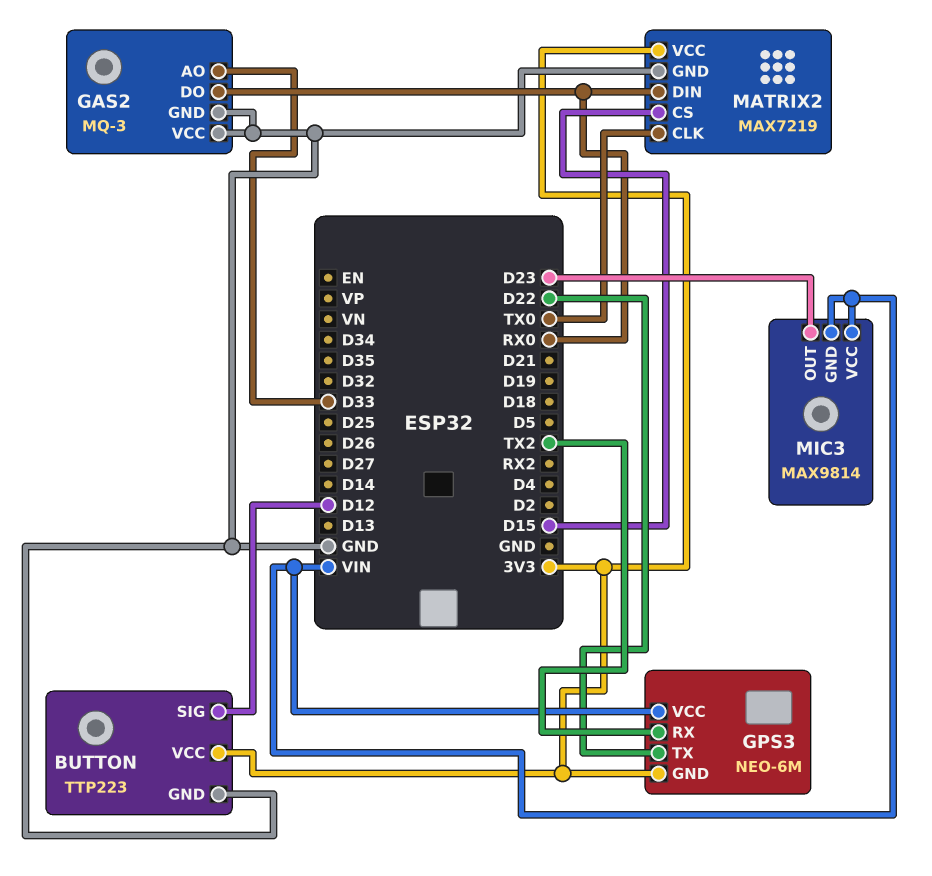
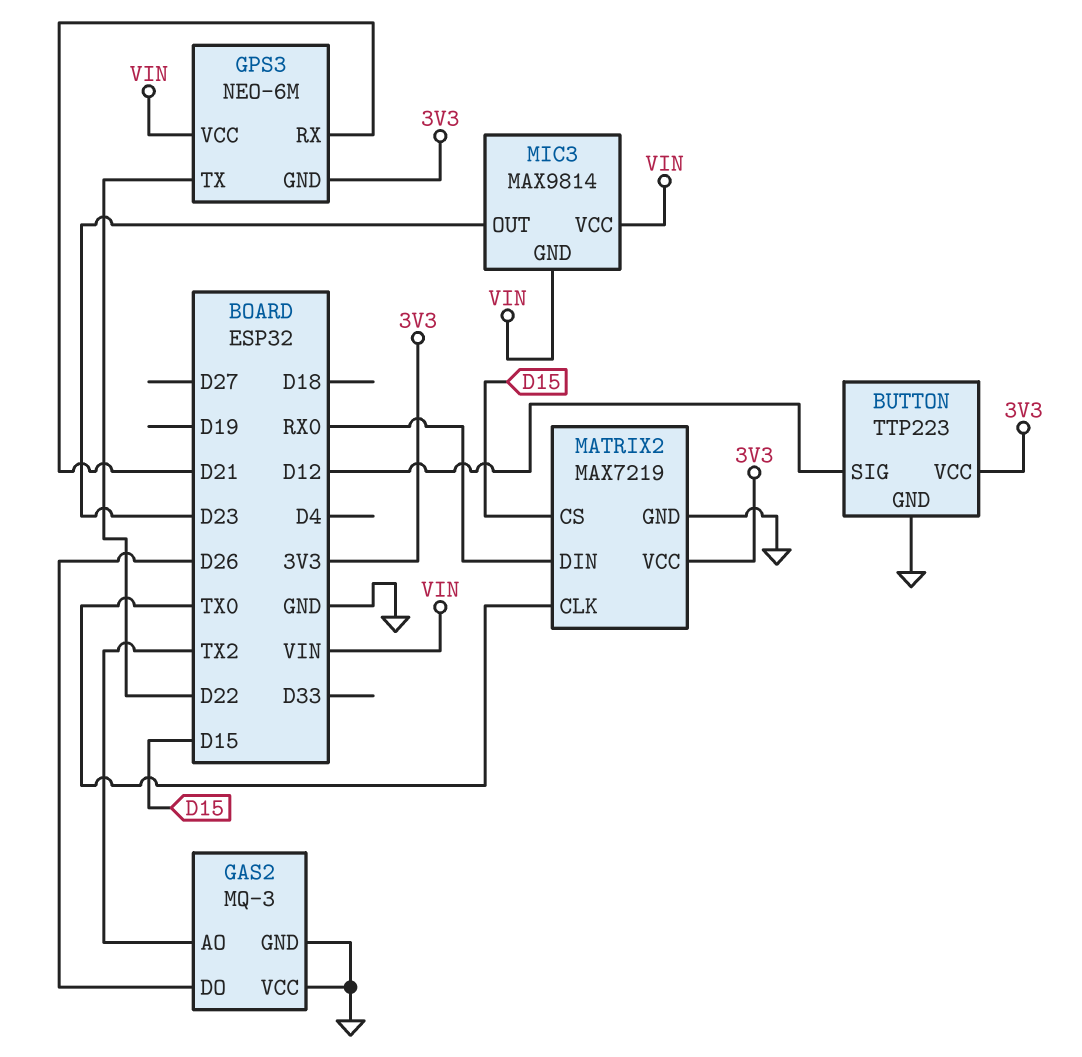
GAS2 pin AO: D33 -> TX2
GAS2 pin DO: RX0 -> D26
GPS3 pin RX: TX2 -> D21

